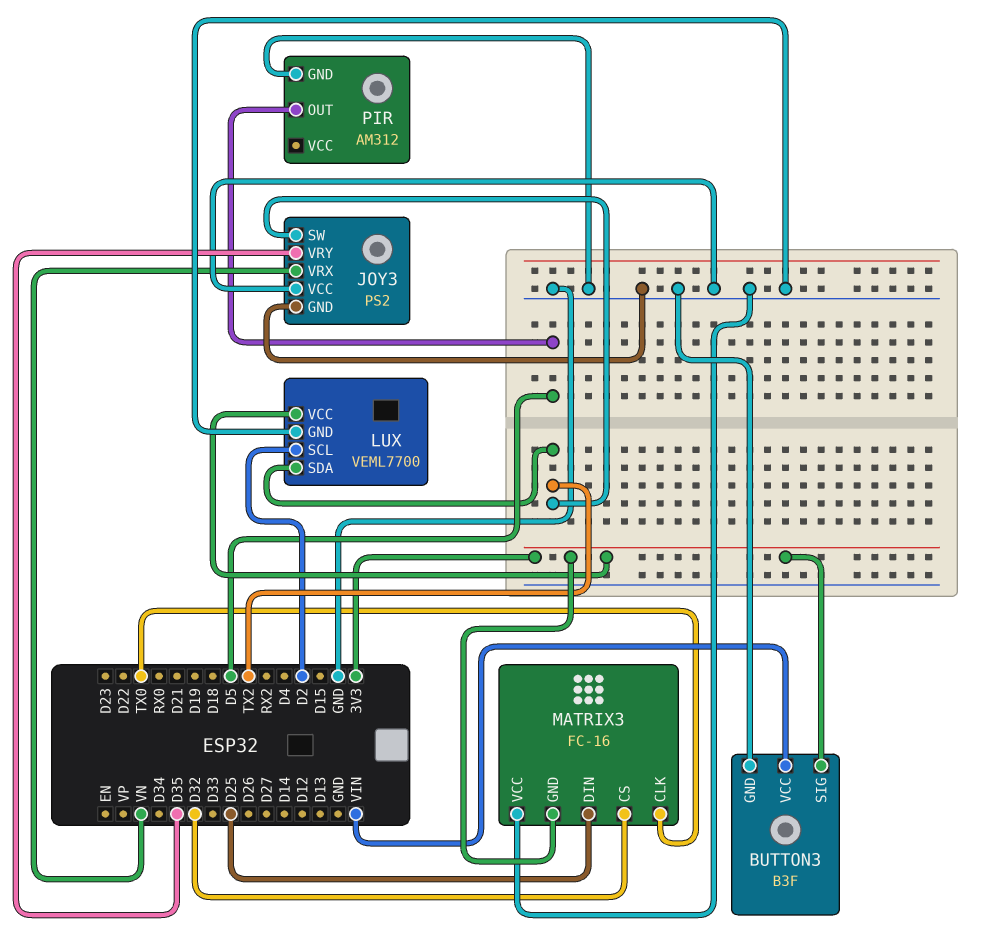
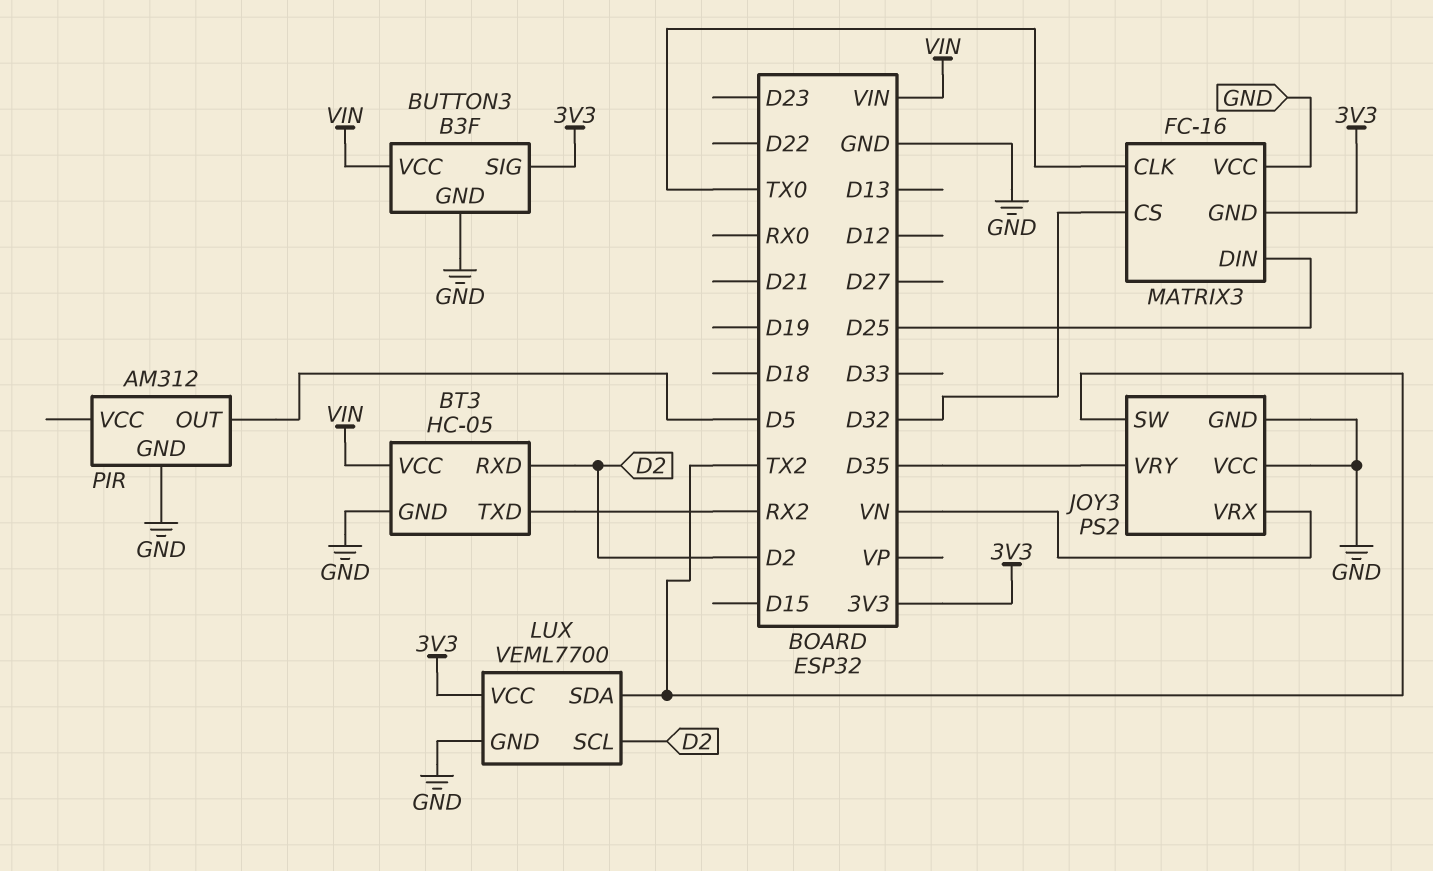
BT3: none -> HC-05
BT3 pin GND: none -> GND
BT3 pin RXD: none -> D2
BT3 pin TXD: none -> RX2
BT3 pin VCC: none -> VIN

